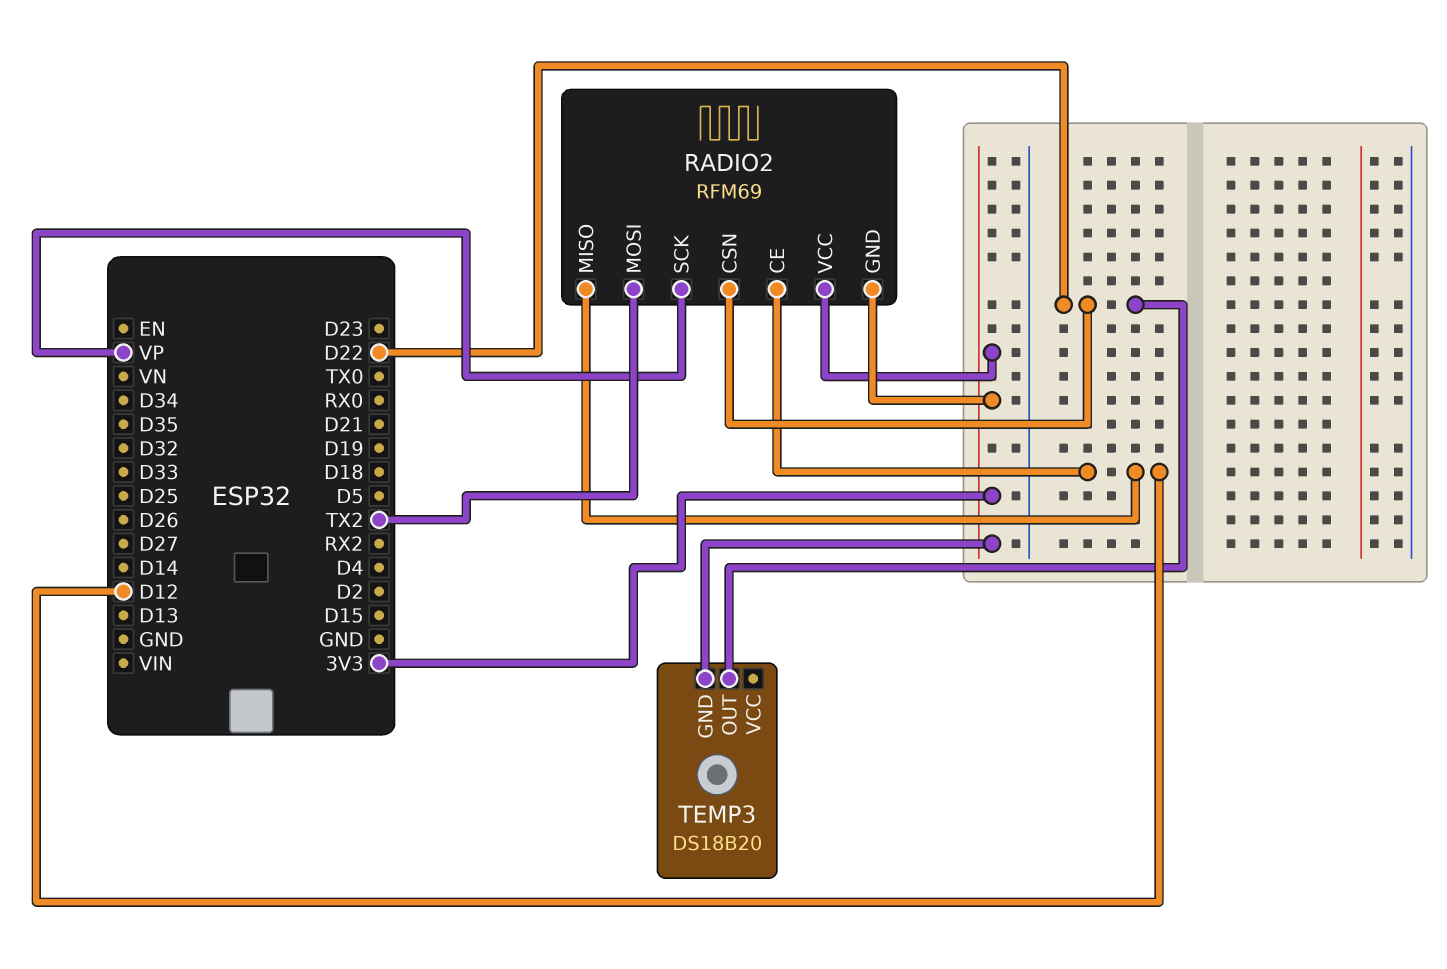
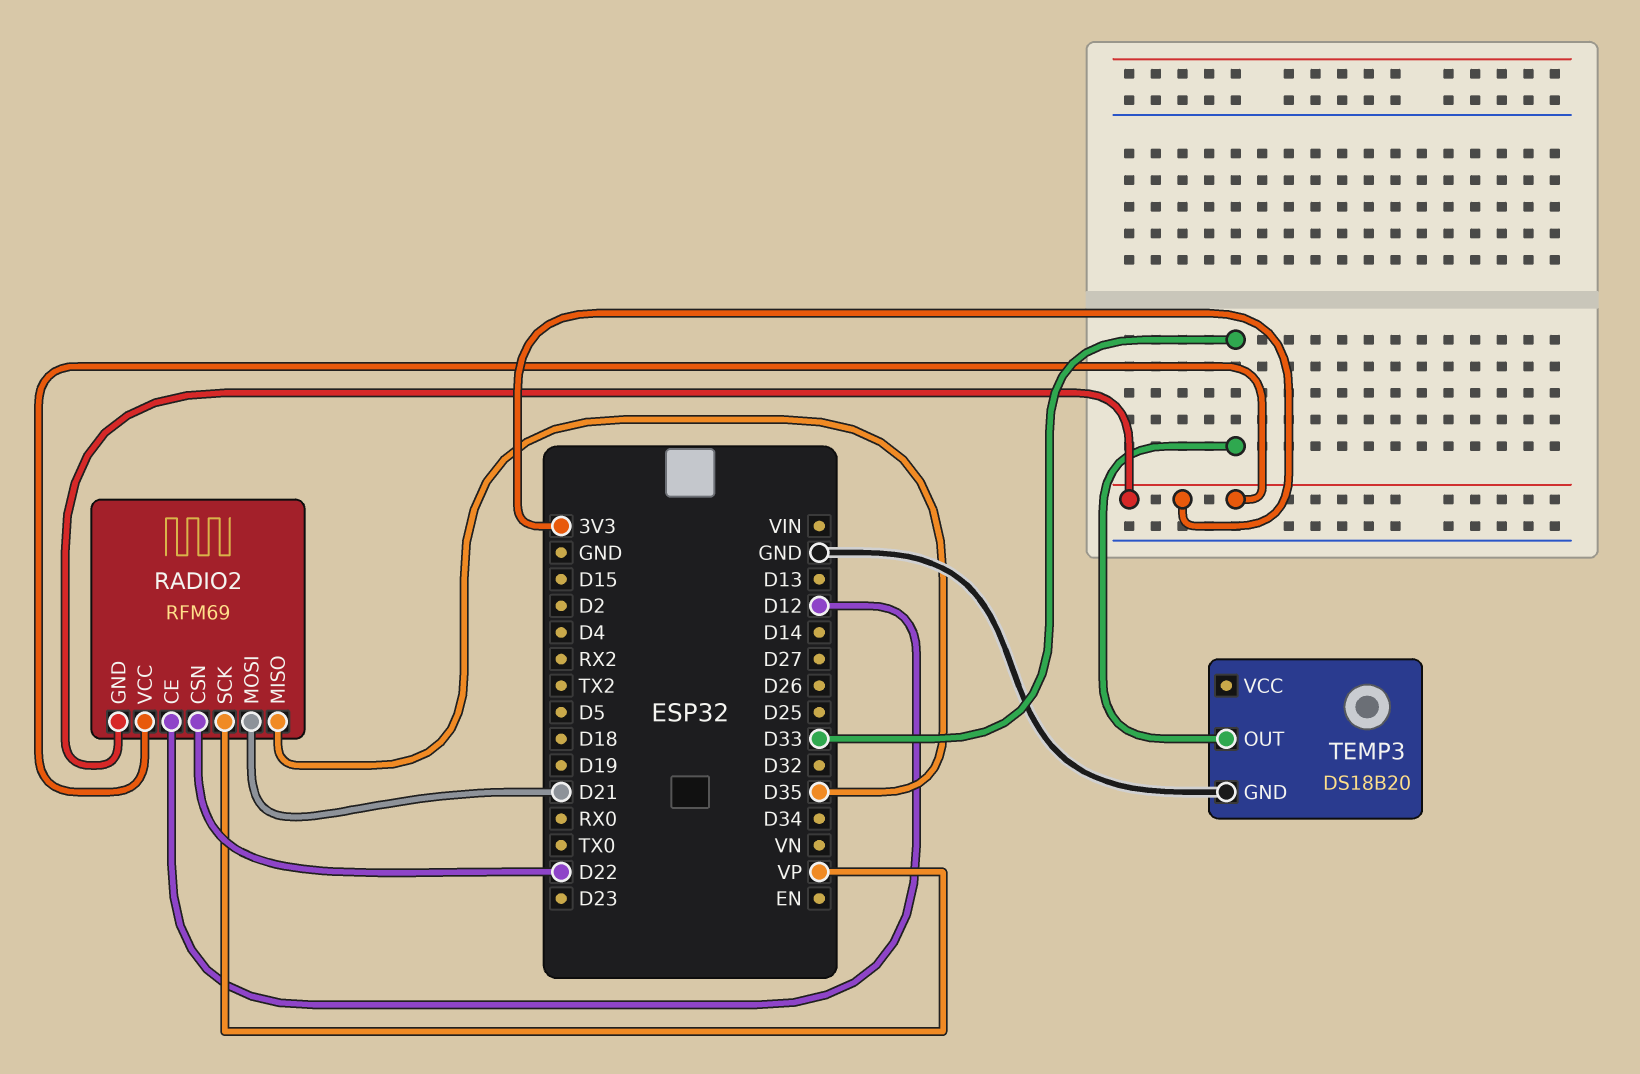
RADIO2 pin MISO: D12 -> D35
RADIO2 pin MOSI: TX2 -> D21
TEMP3 pin GND: 3V3 -> GND
TEMP3 pin OUT: D22 -> D33

